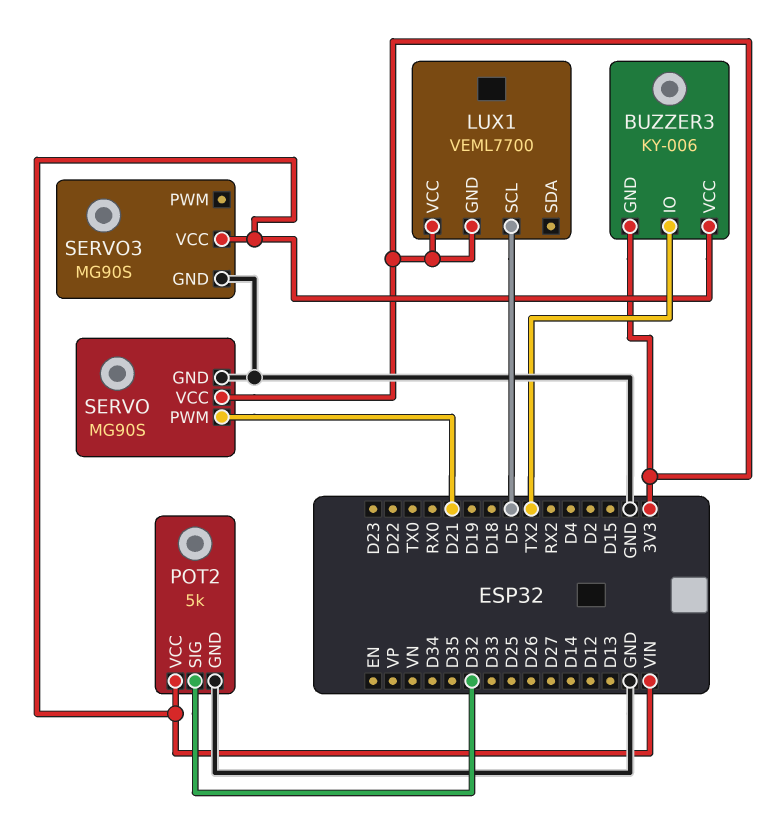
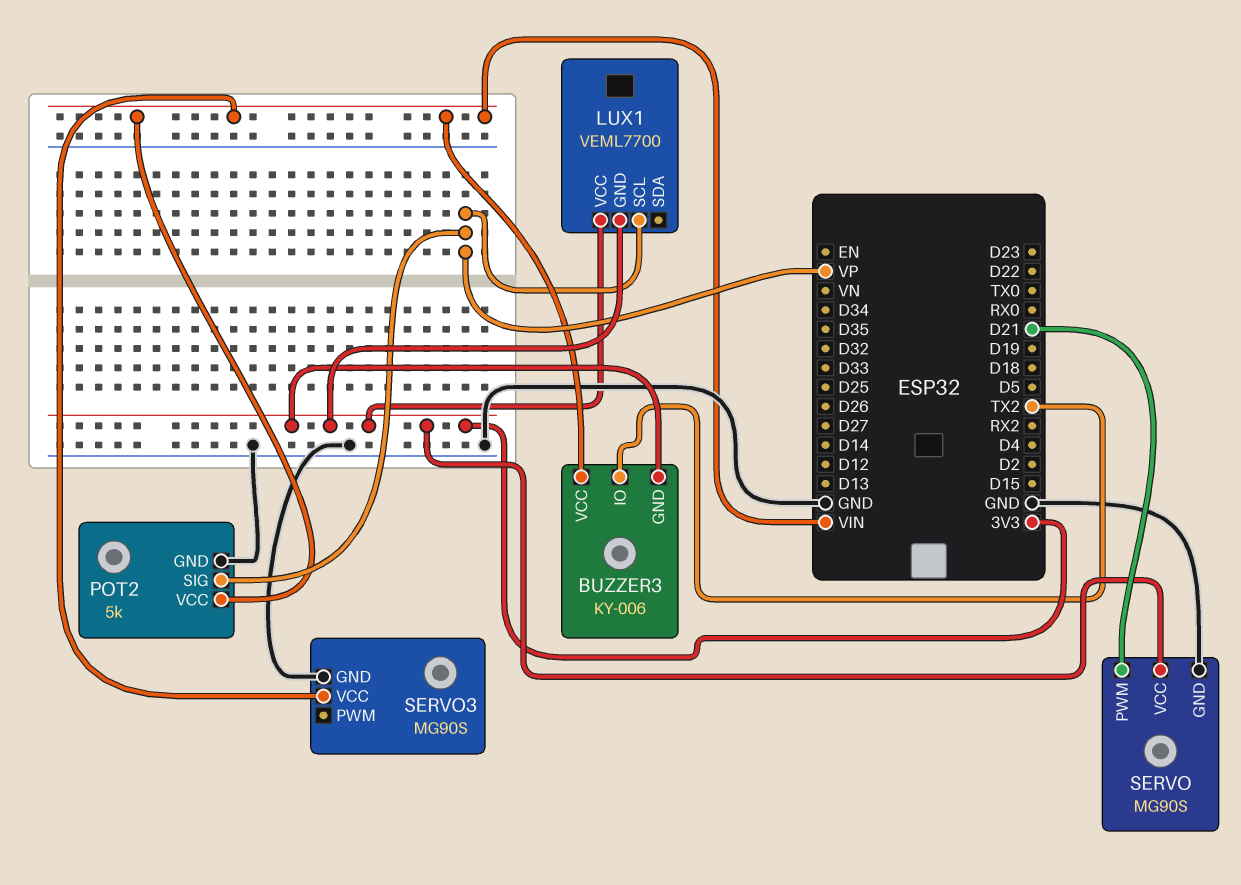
LUX1 pin SCL: D5 -> VP
POT2 pin SIG: D32 -> VP

